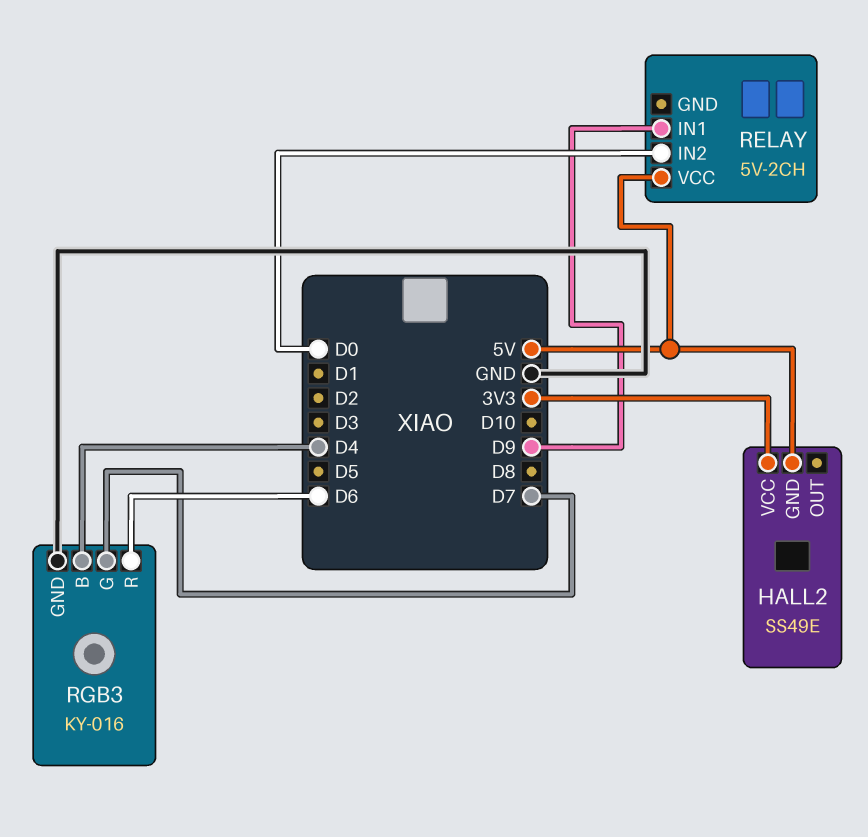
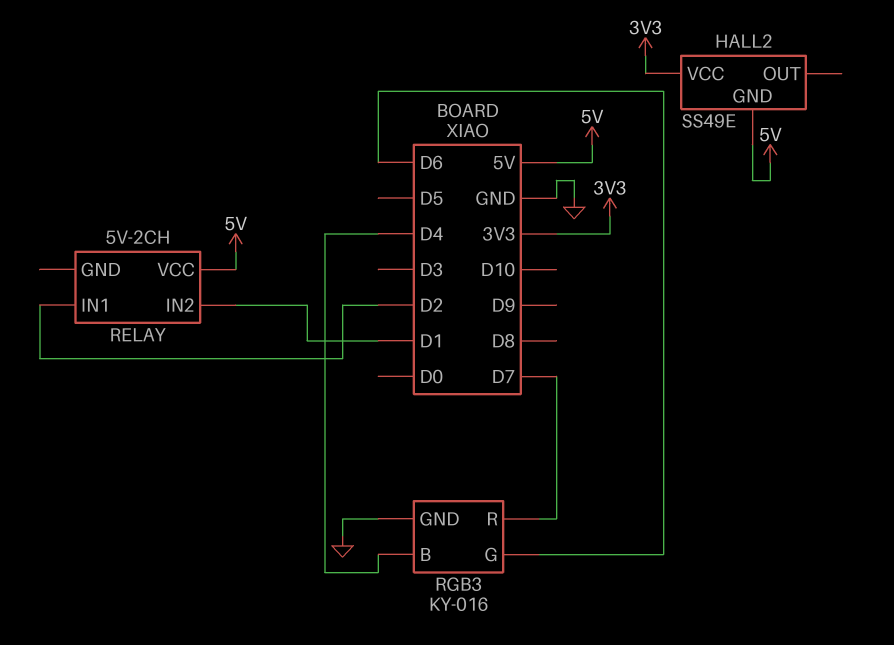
RELAY pin IN1: D9 -> D2
RELAY pin IN2: D0 -> D1
RGB3 pin G: D7 -> D6
RGB3 pin R: D6 -> D7

